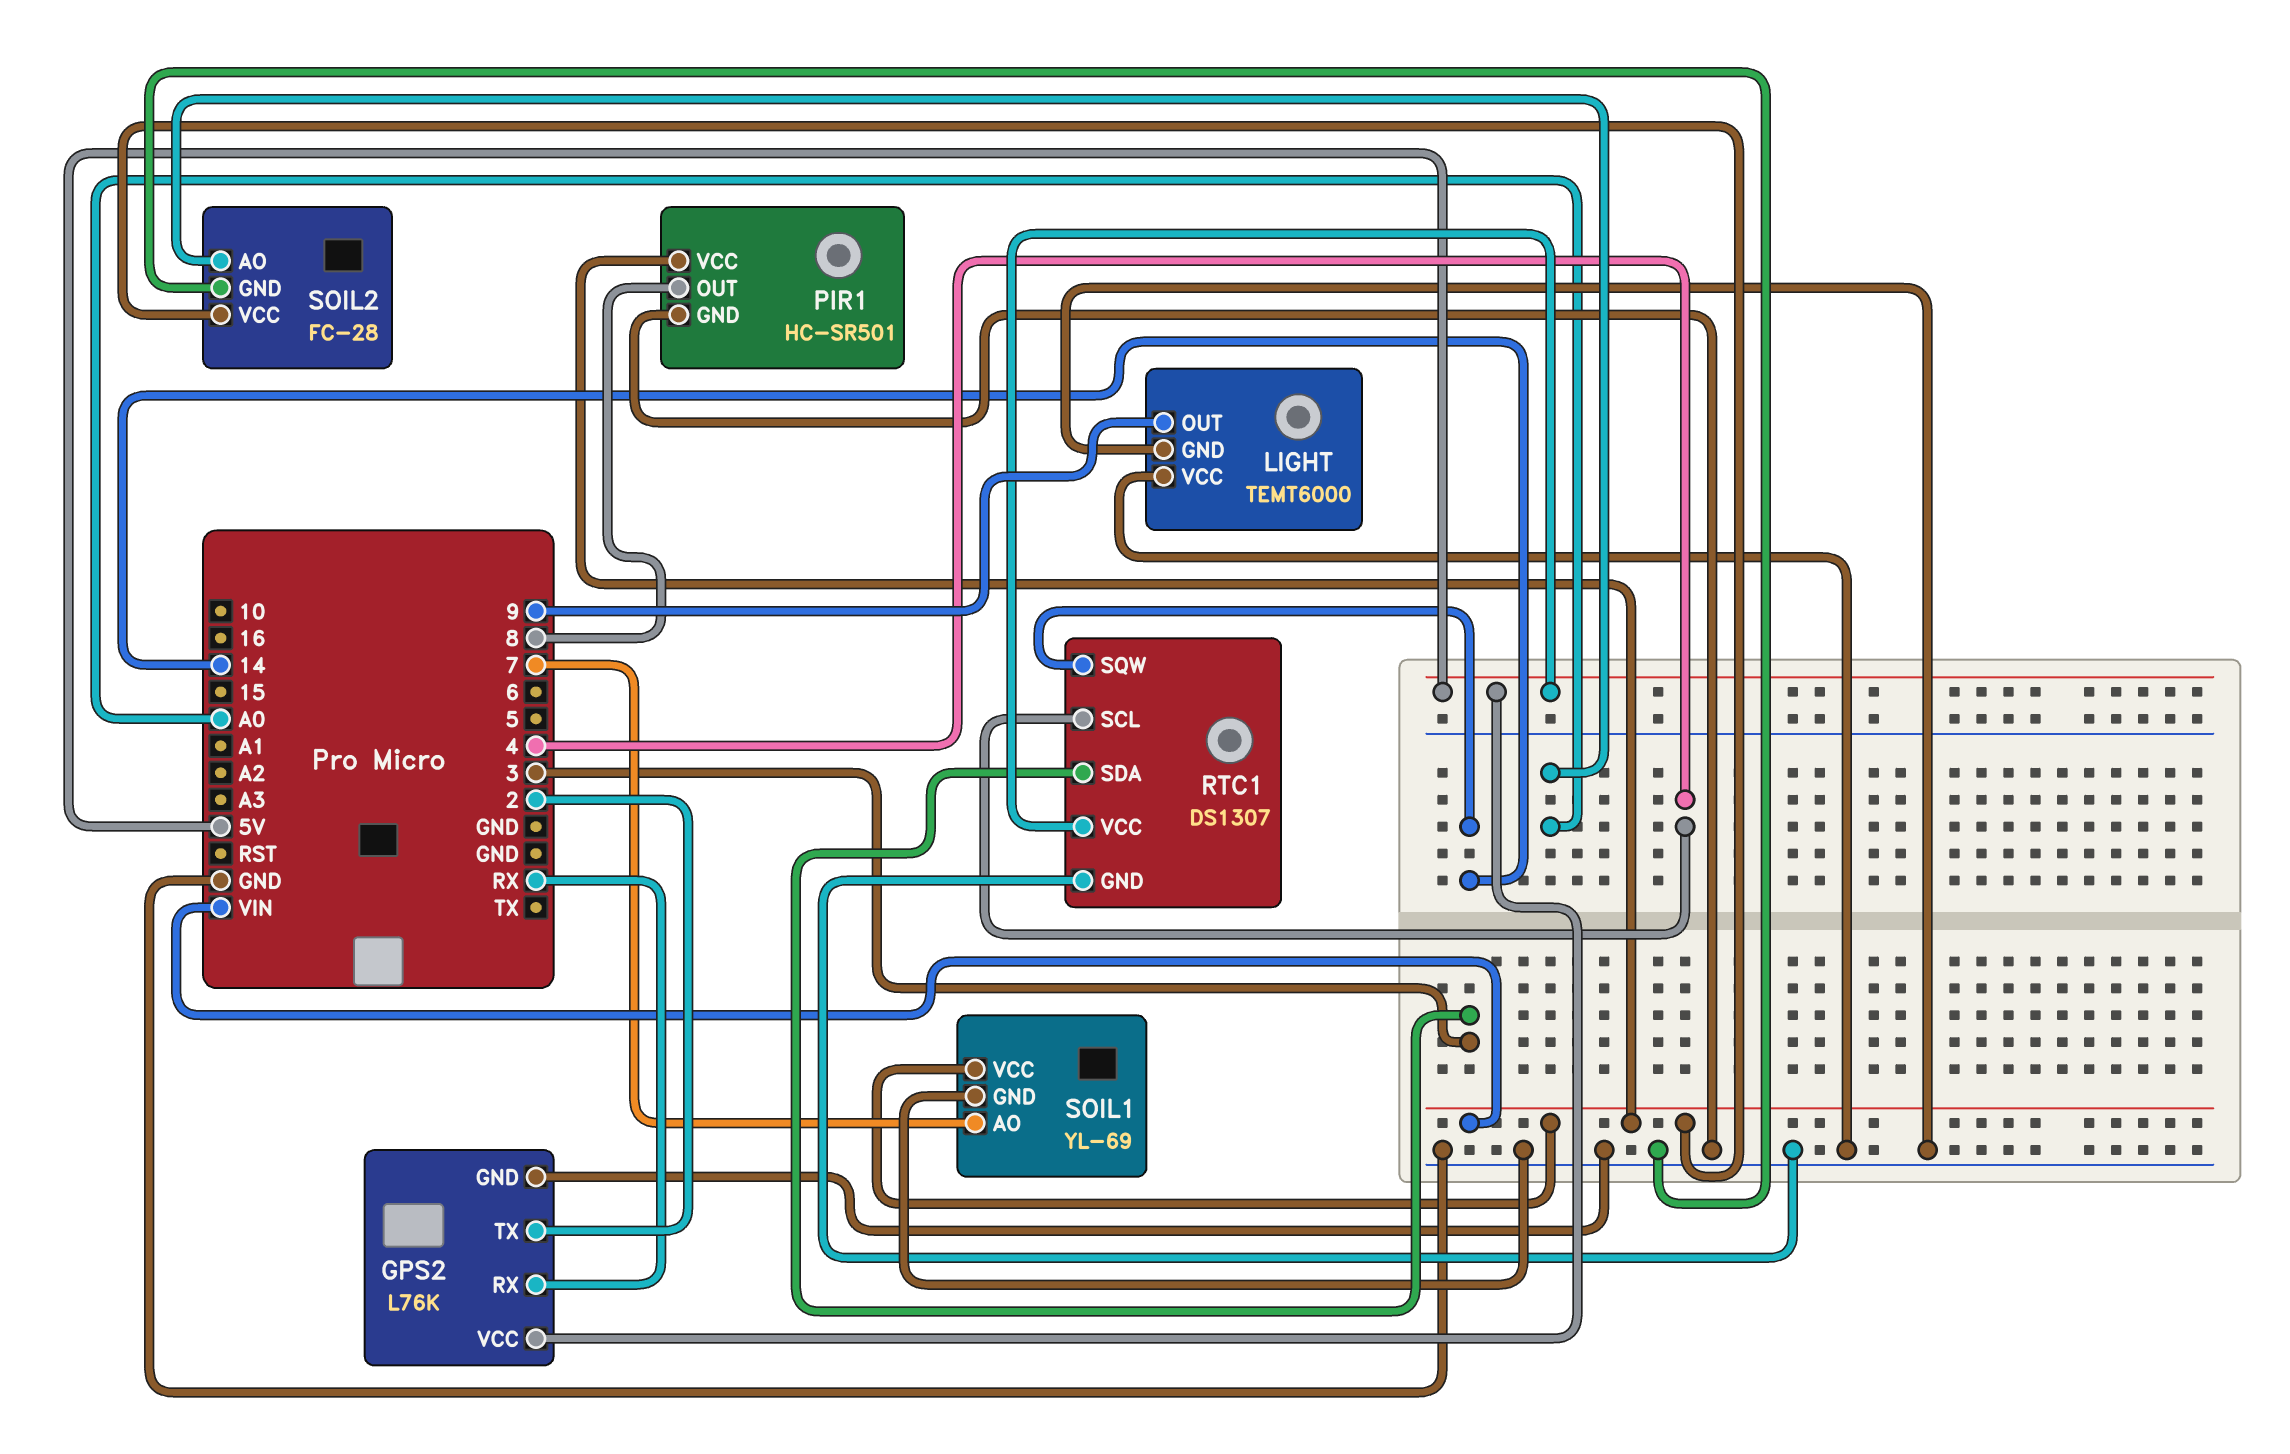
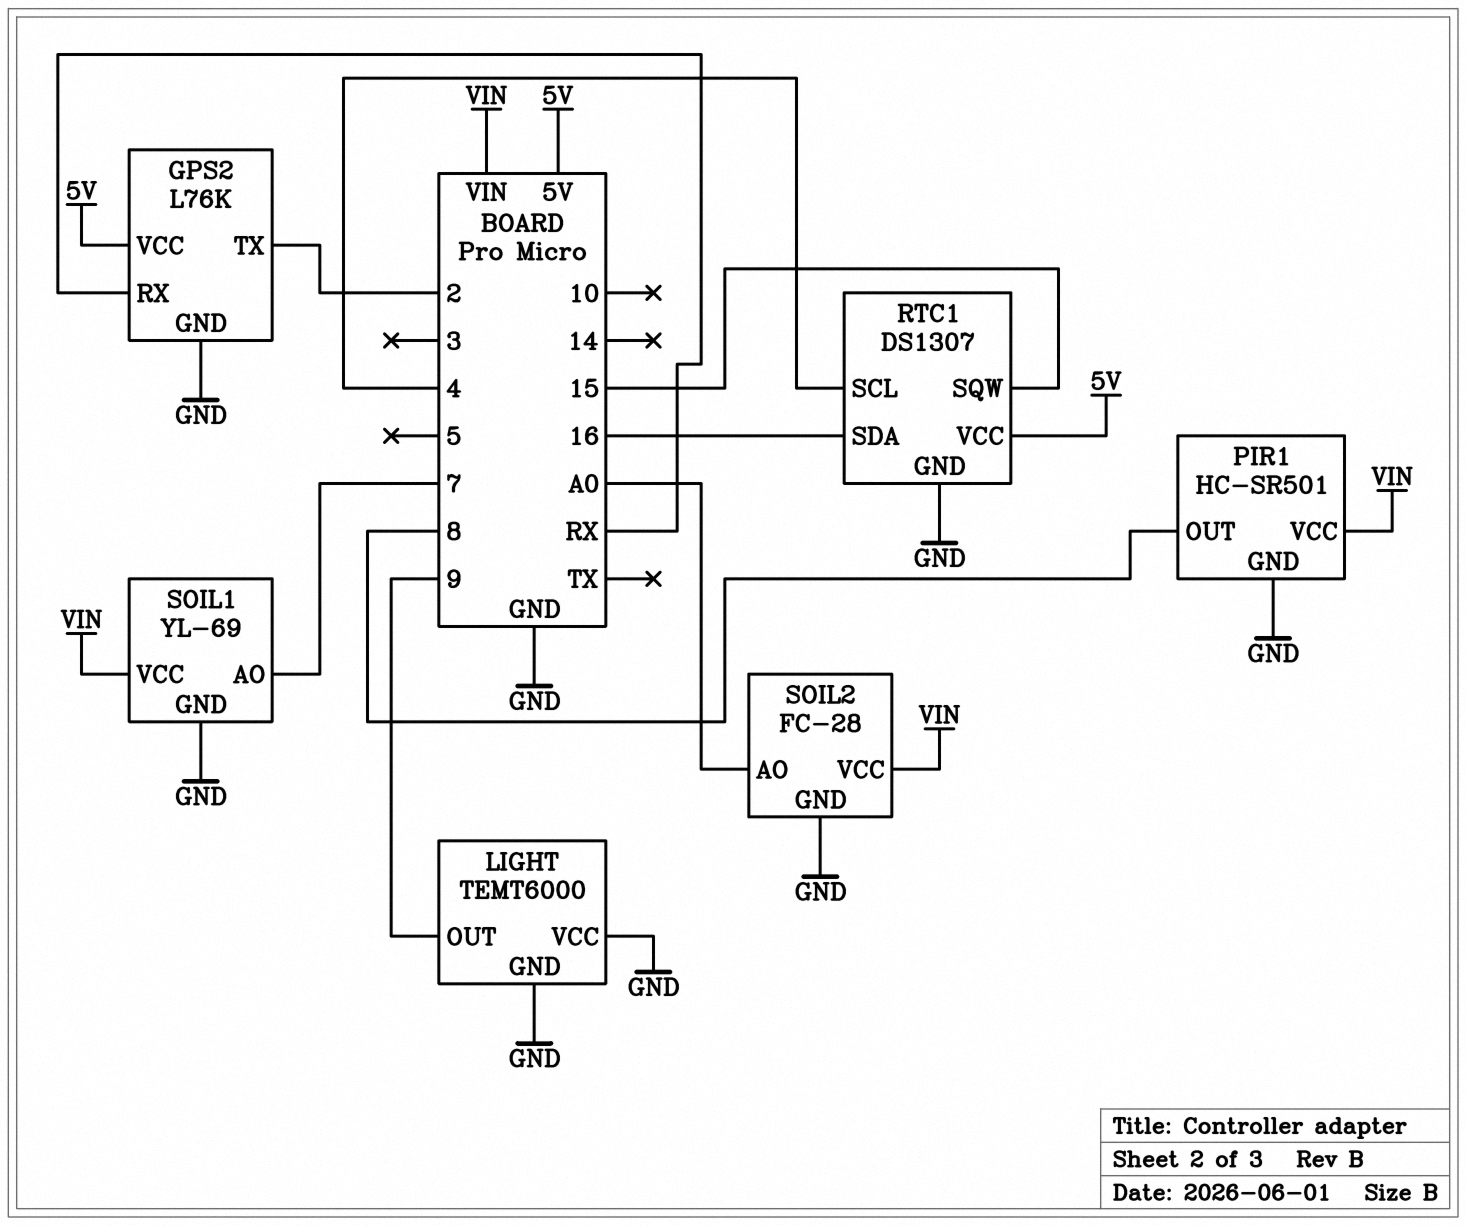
RTC1 pin SDA: 3 -> 16
RTC1 pin SQW: 14 -> 15

